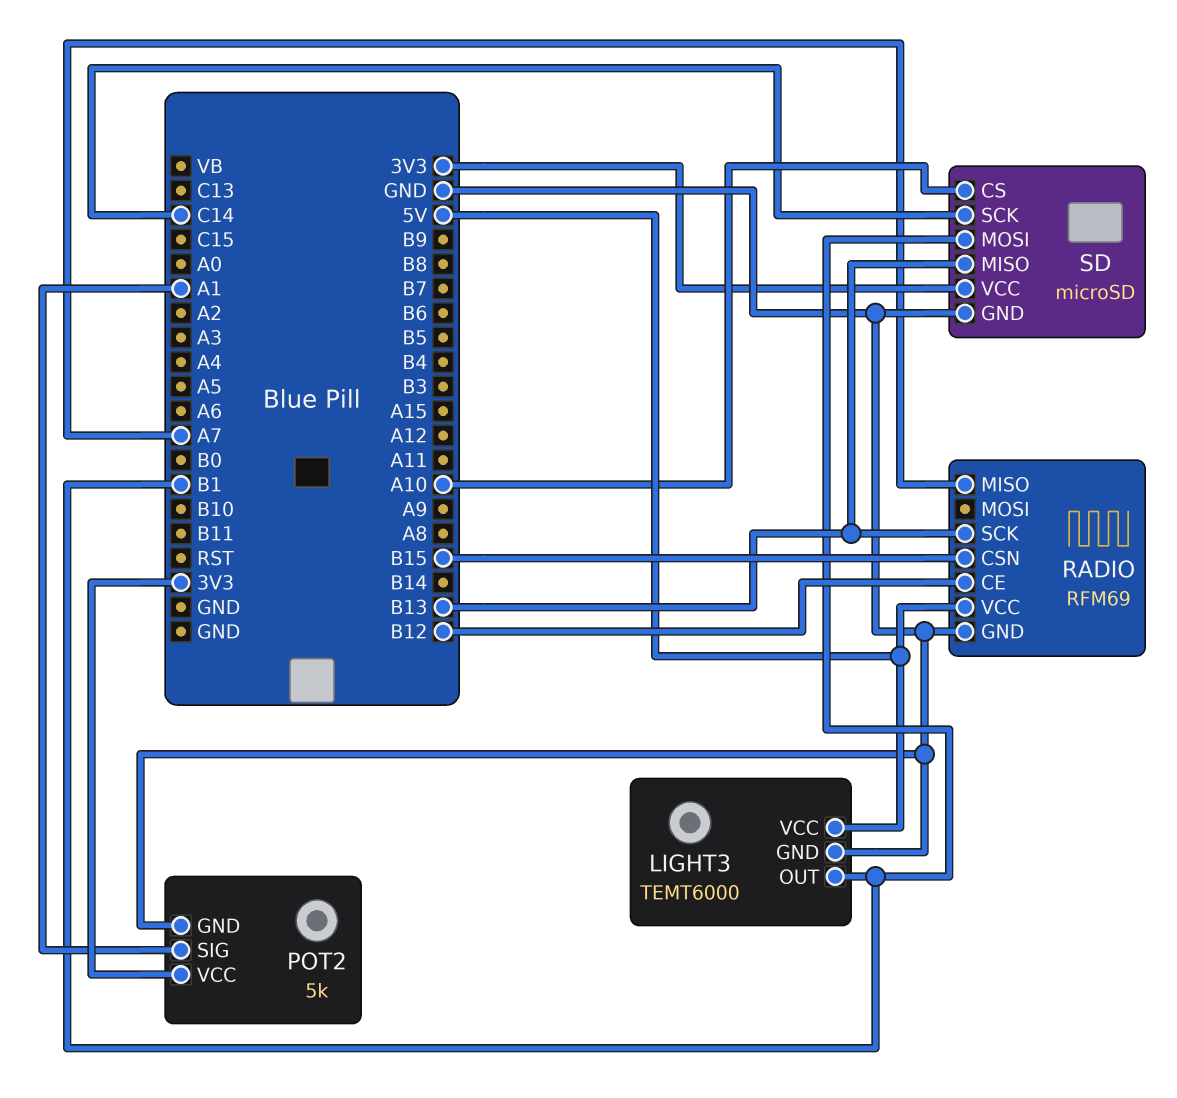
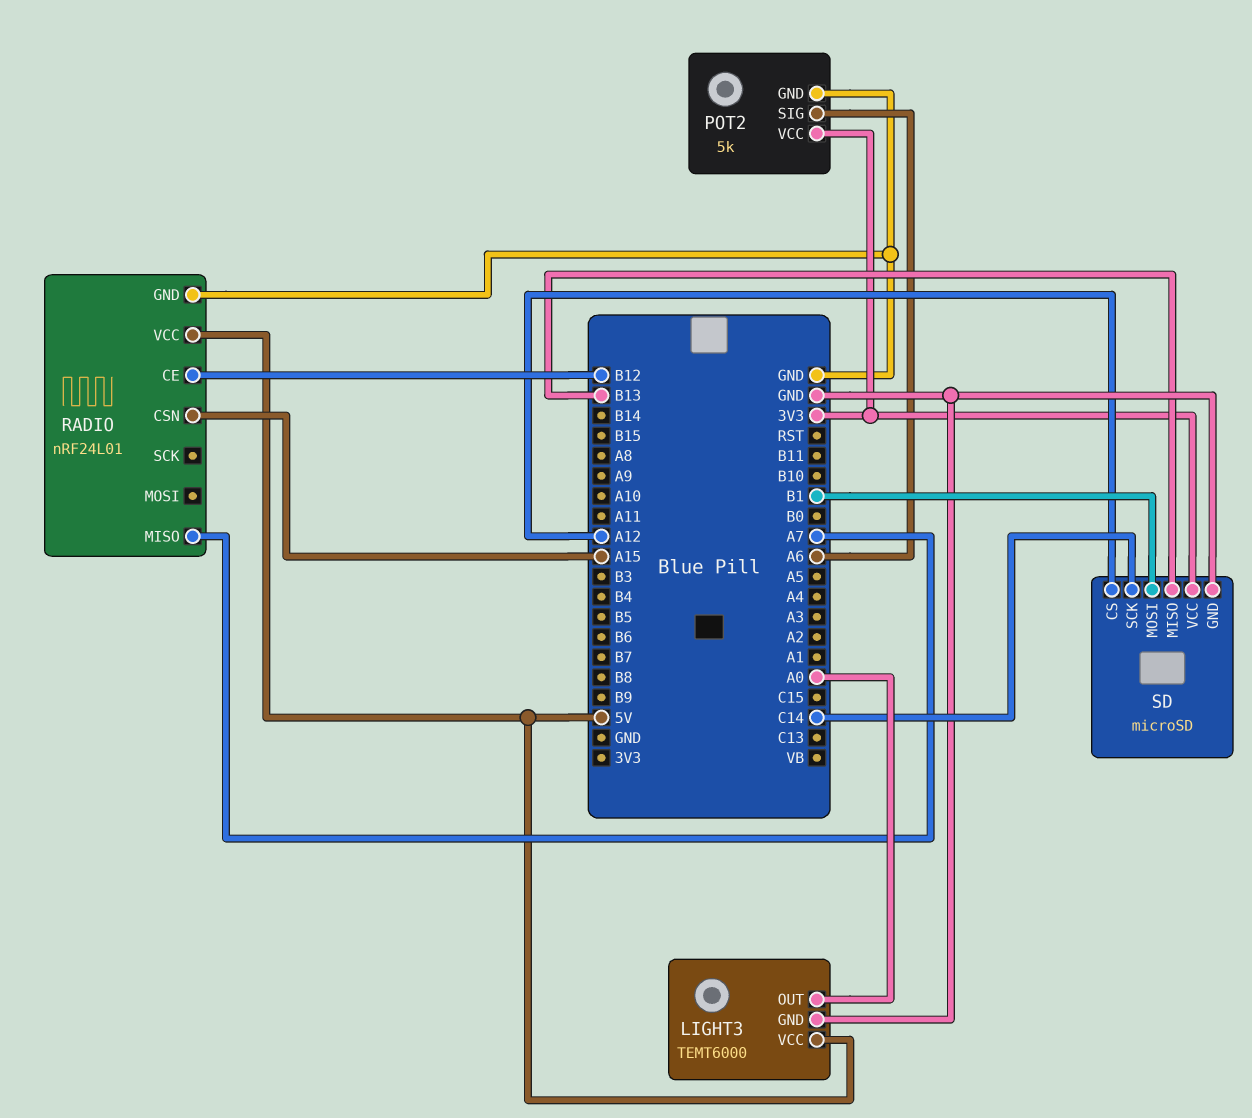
LIGHT3 pin OUT: B1 -> A0
POT2 pin SIG: A1 -> A6
RADIO: RFM69 -> nRF24L01
RADIO pin CSN: B15 -> A15
RADIO pin SCK: B13 -> none
SD pin CS: A10 -> A12

